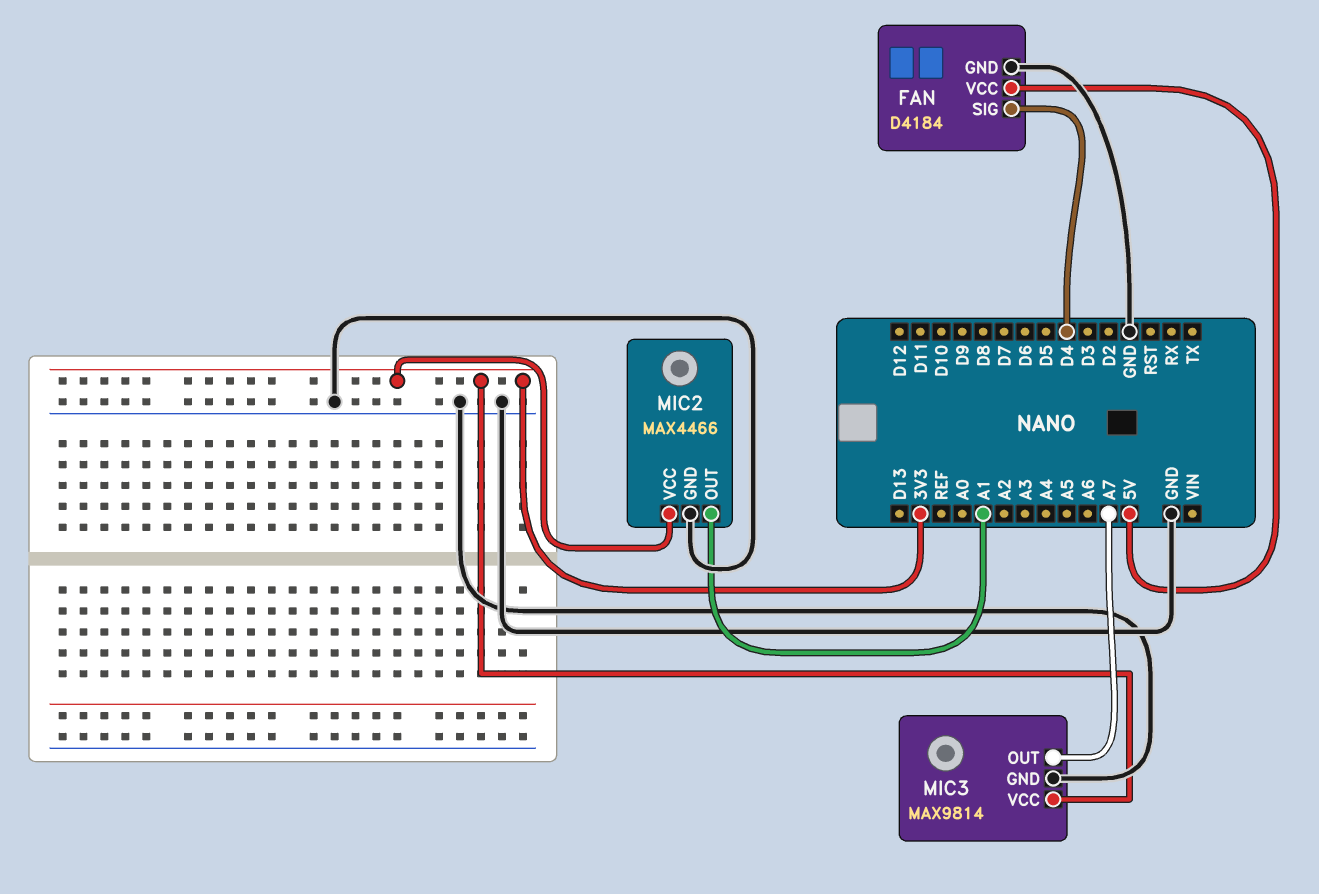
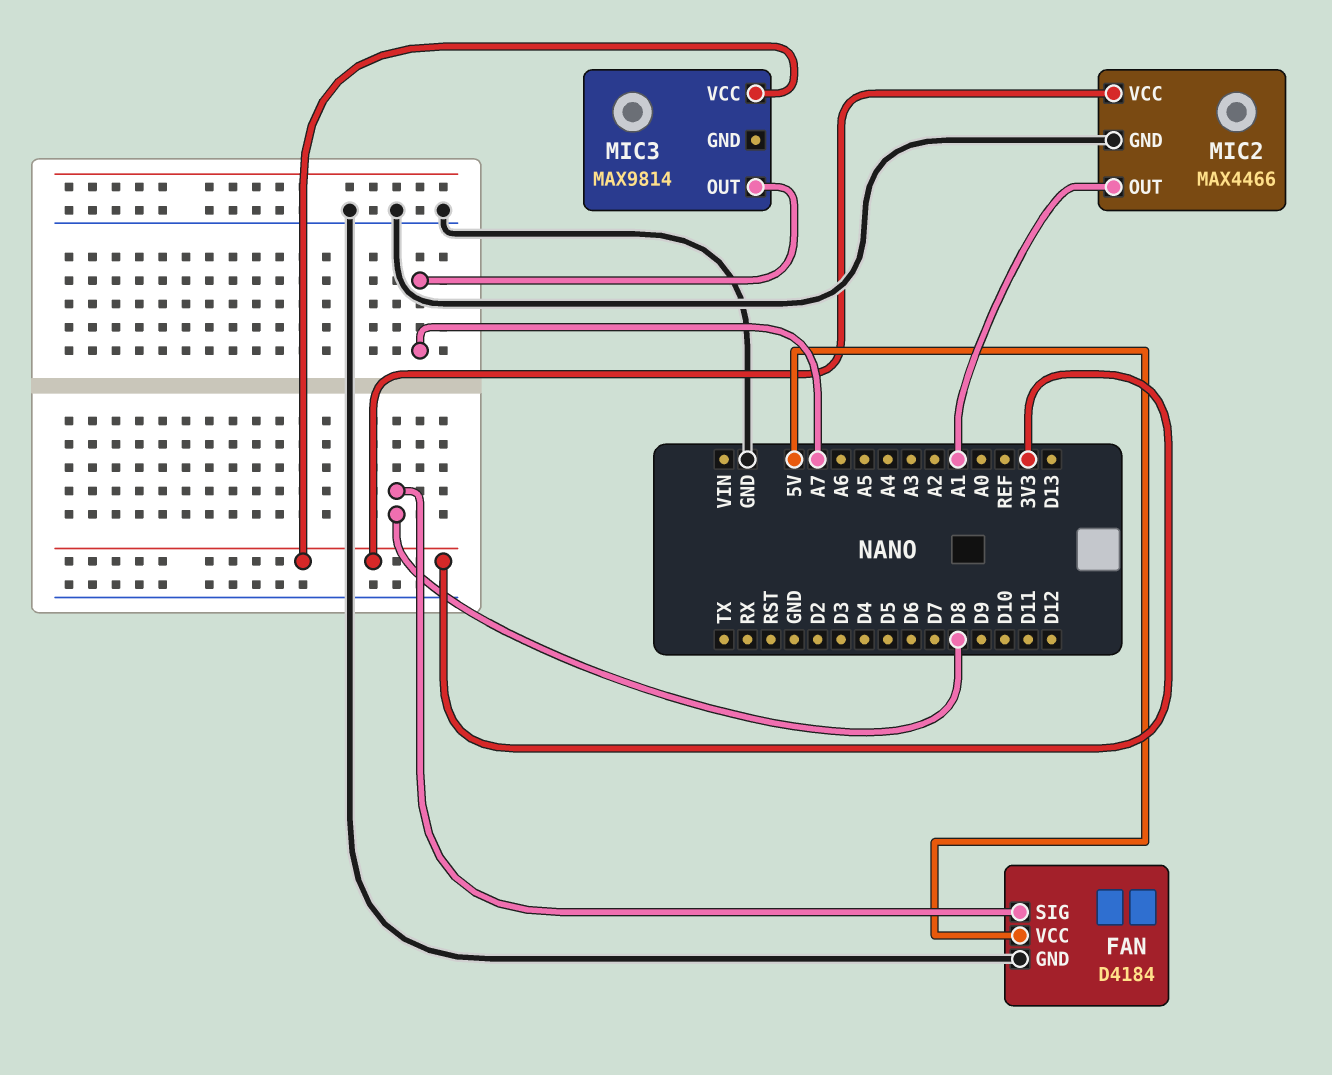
FAN pin SIG: D4 -> D8
MIC3 pin GND: GND -> none

